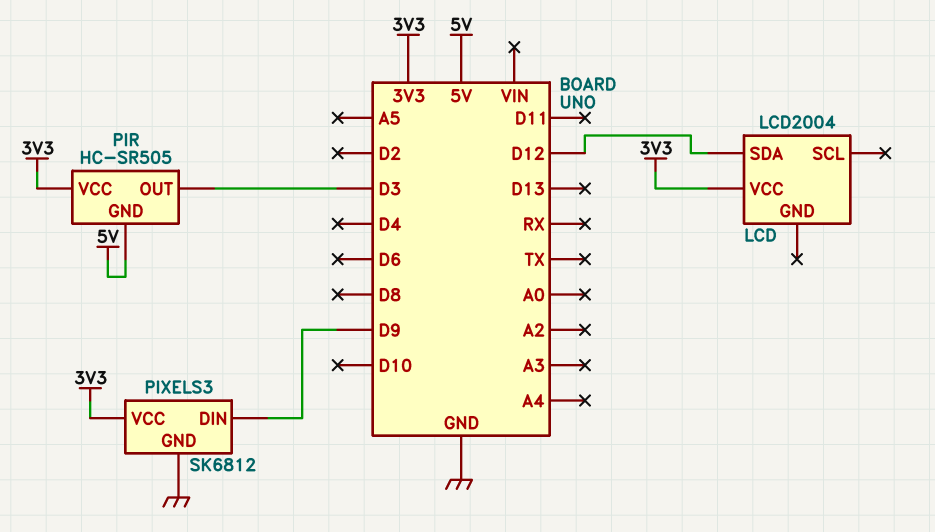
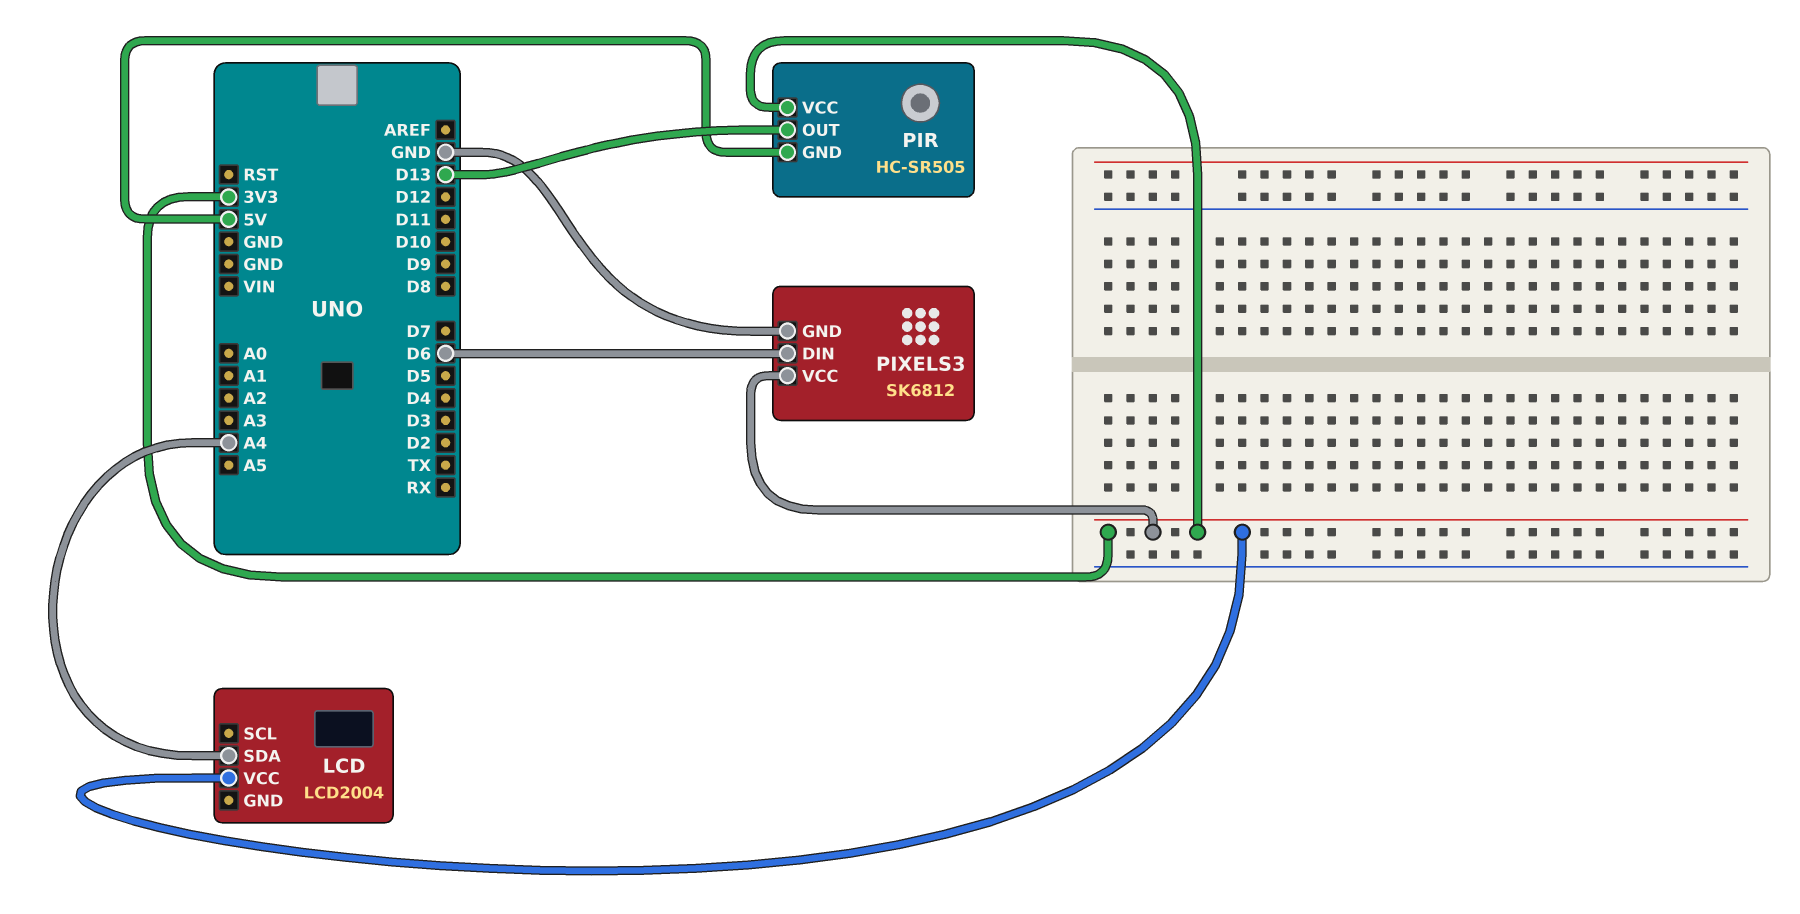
LCD pin SDA: D12 -> A4
PIR pin OUT: D3 -> D13
PIXELS3 pin DIN: D9 -> D6

